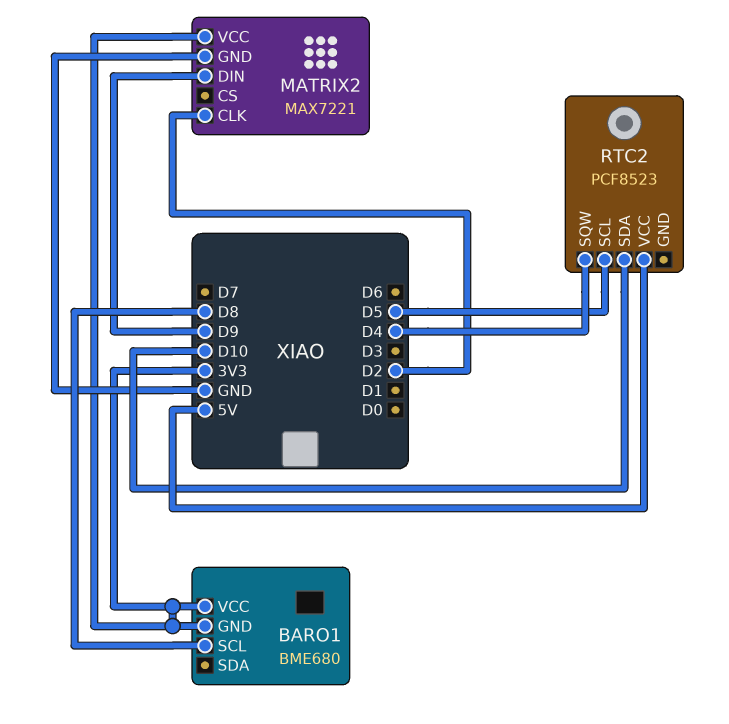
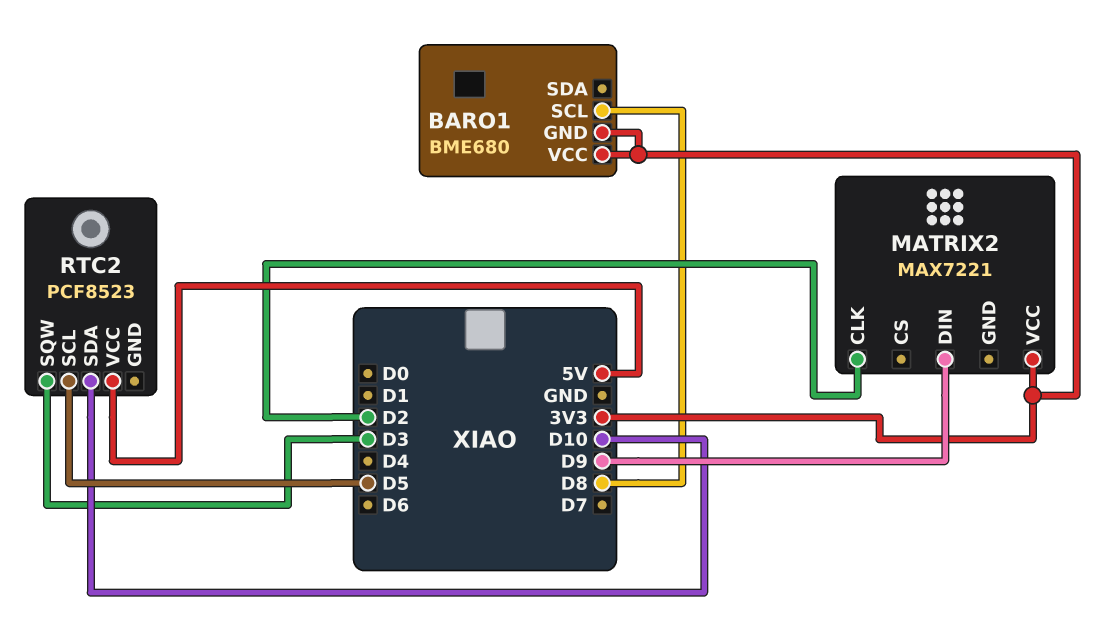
MATRIX2 pin GND: GND -> none
RTC2 pin SQW: D4 -> D3

